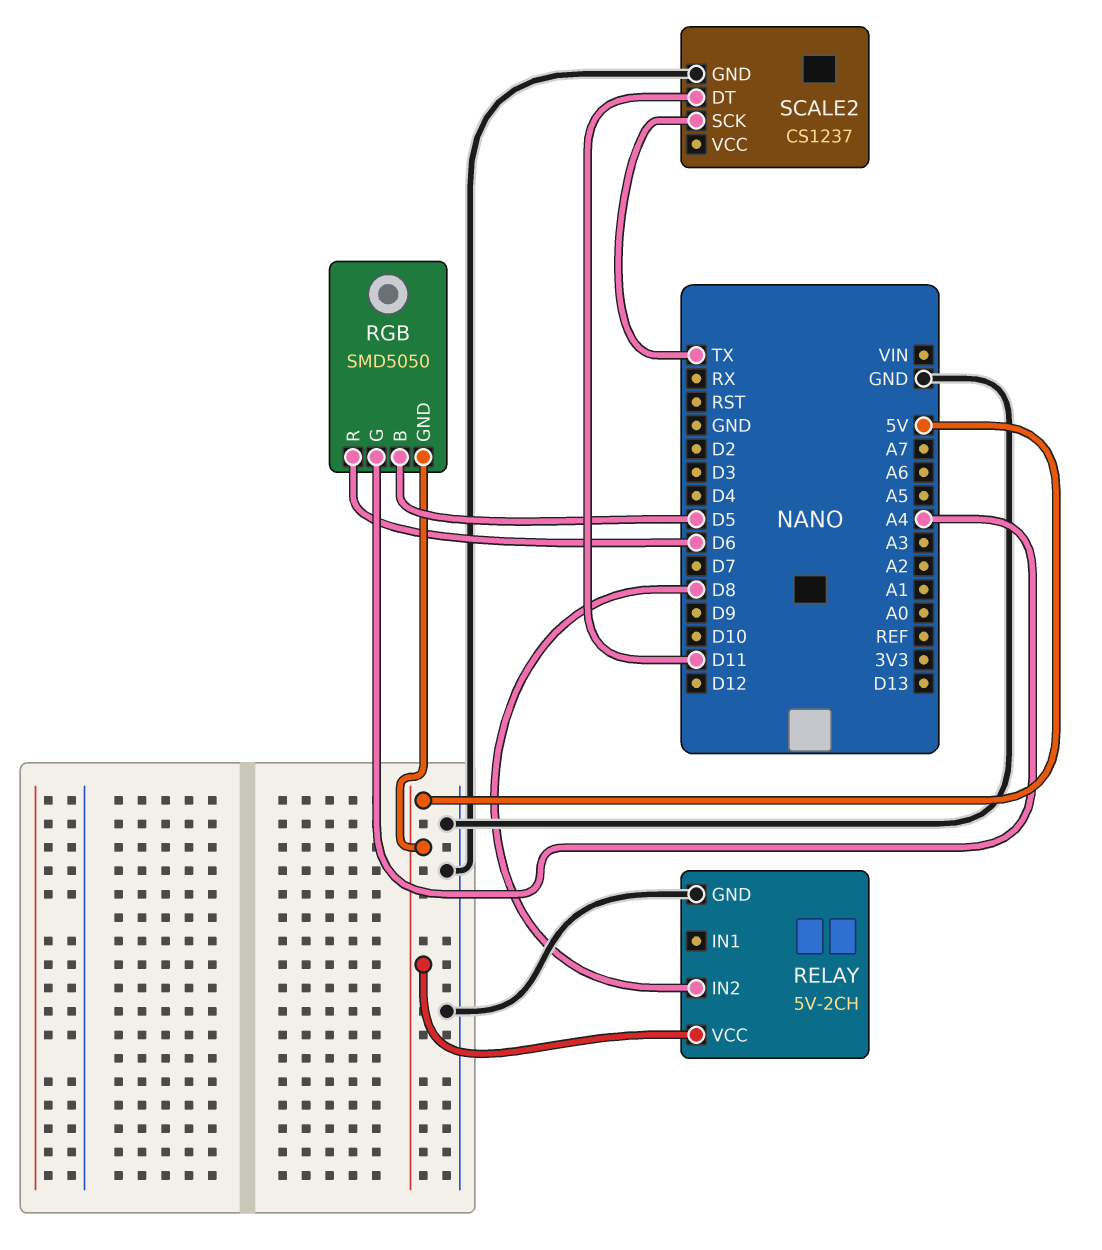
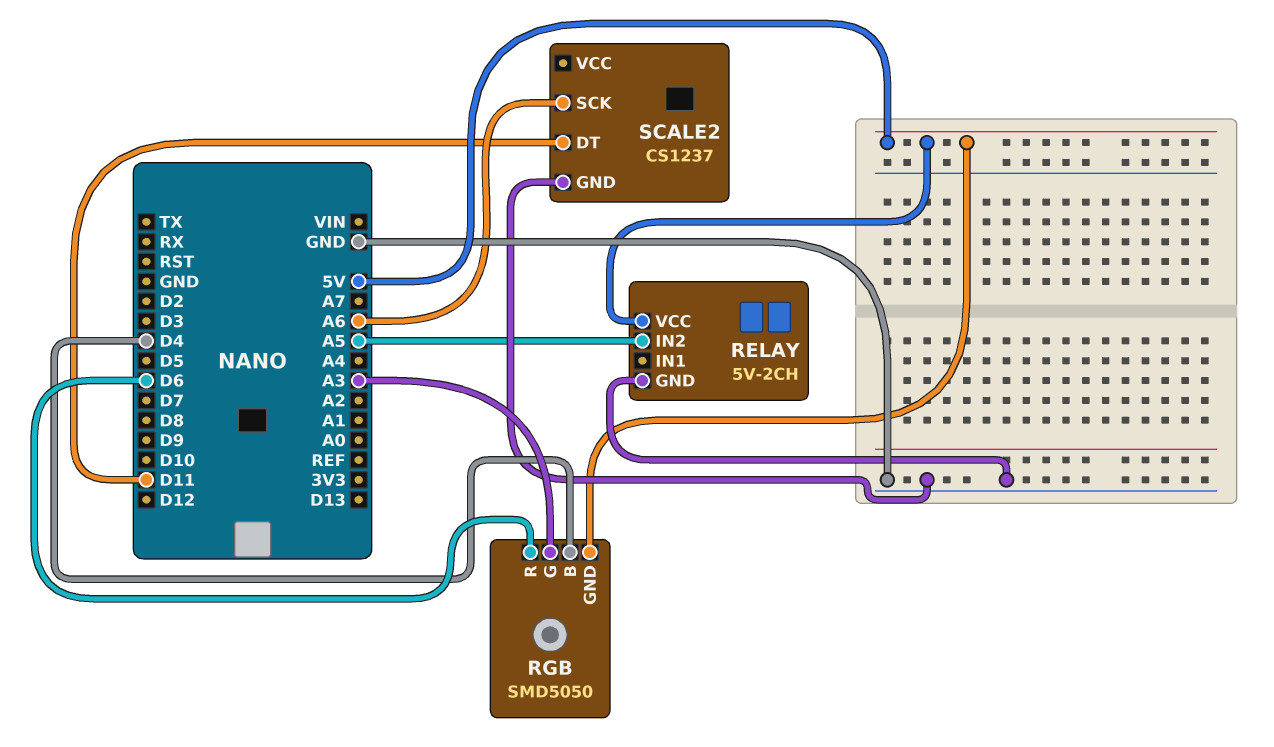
RELAY pin IN2: D8 -> A5
RGB pin B: D5 -> D4
RGB pin G: A4 -> A3
SCALE2 pin SCK: TX -> A6

